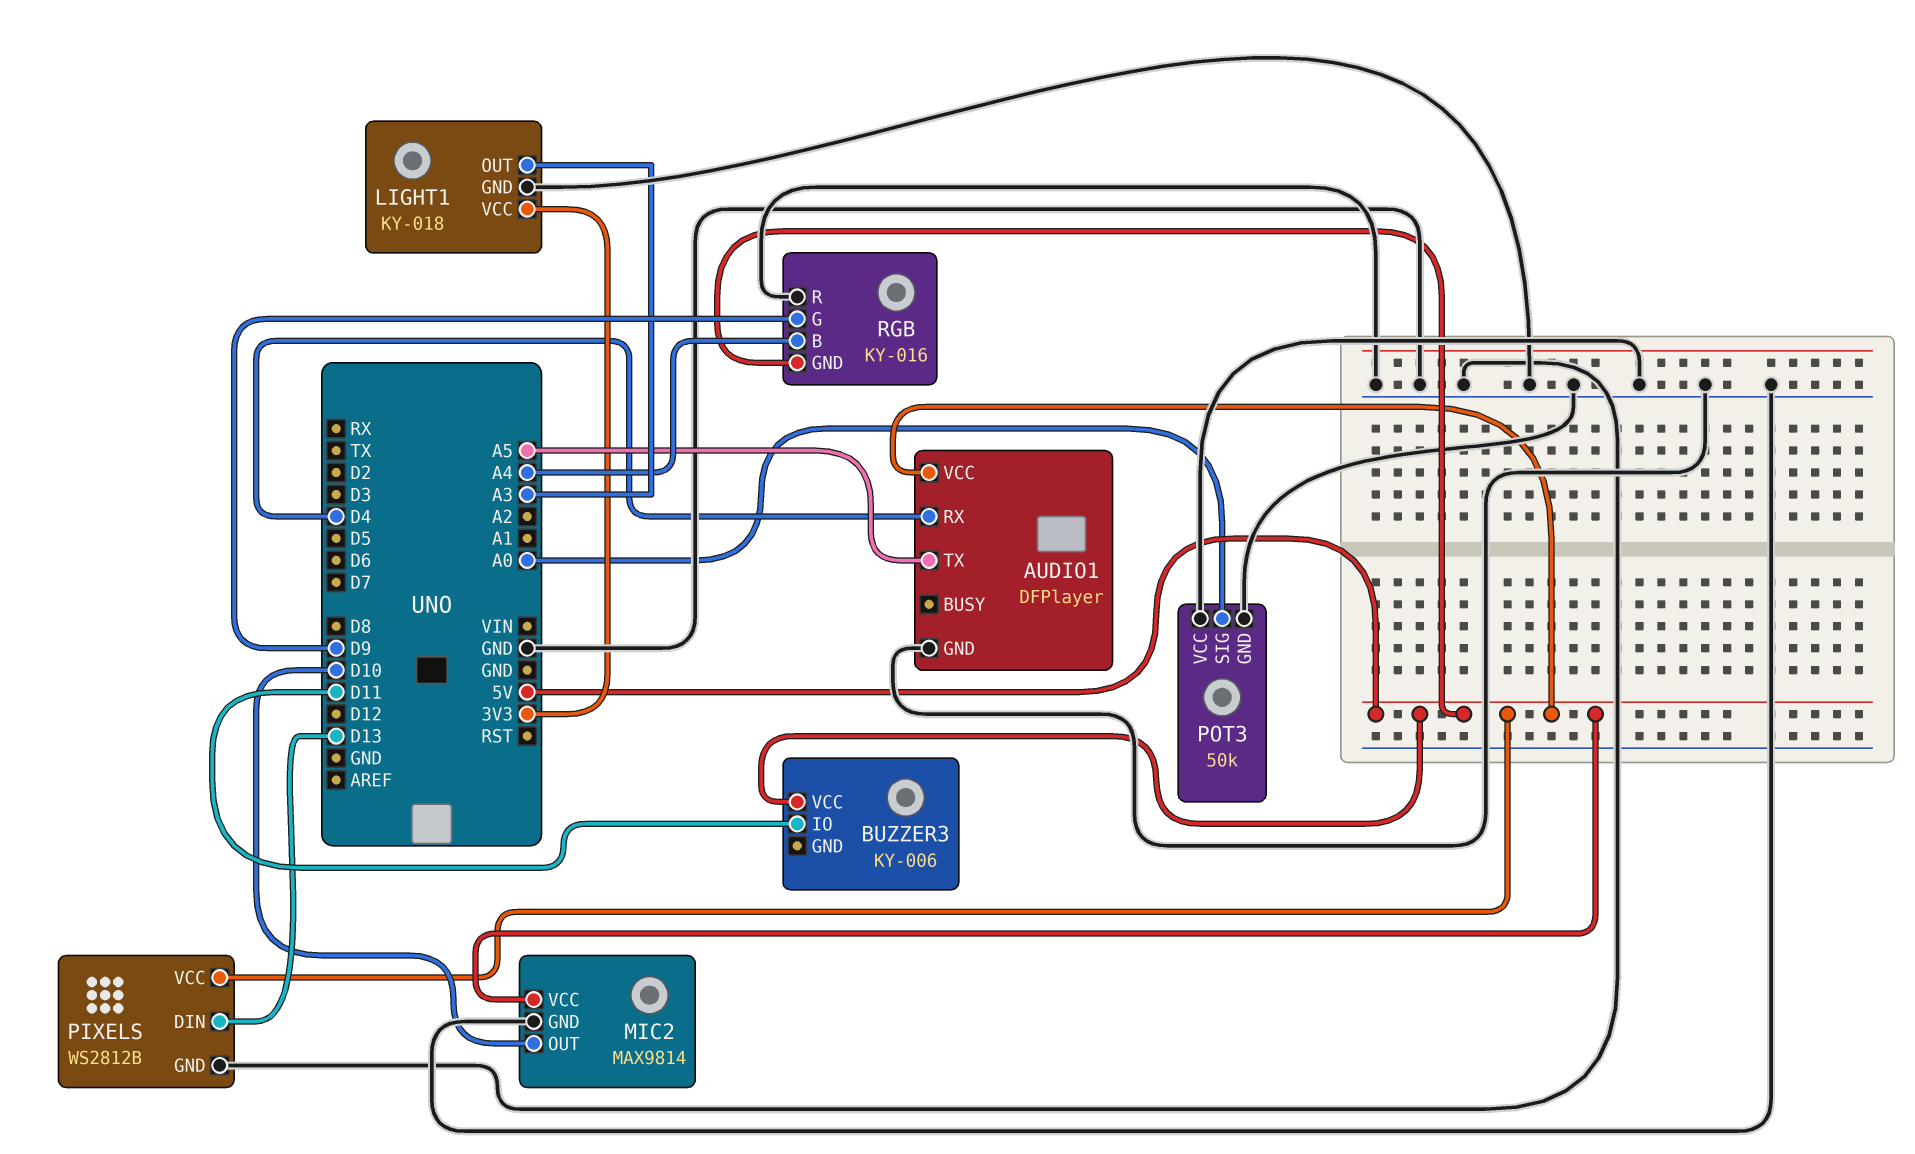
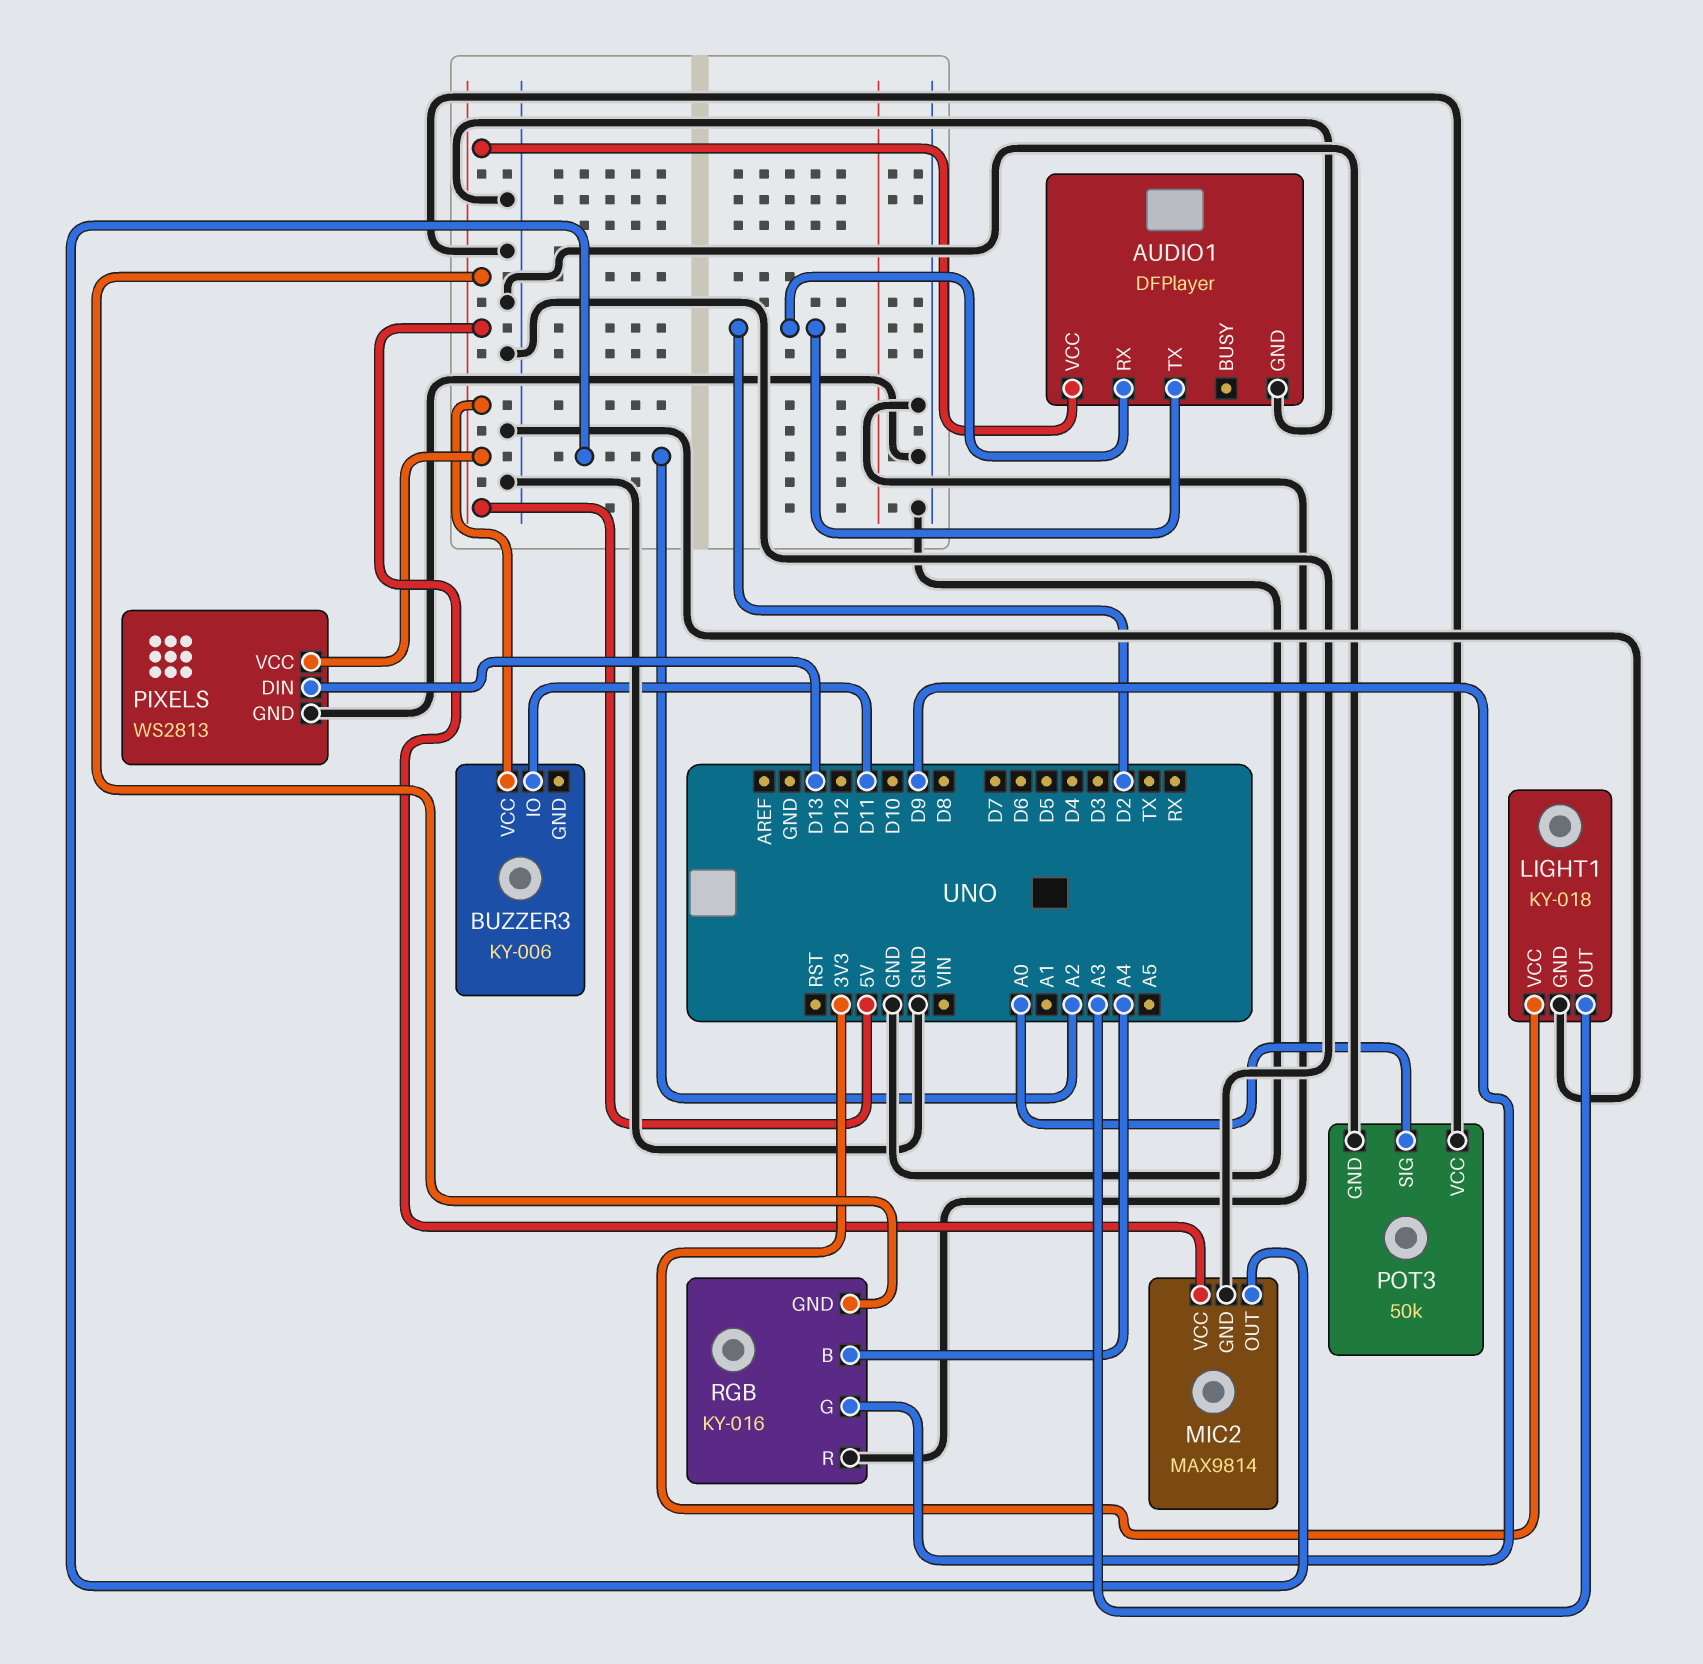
AUDIO1 pin RX: D4 -> D2
AUDIO1 pin TX: A5 -> D2
MIC2 pin OUT: D10 -> A2
PIXELS: WS2812B -> WS2813

